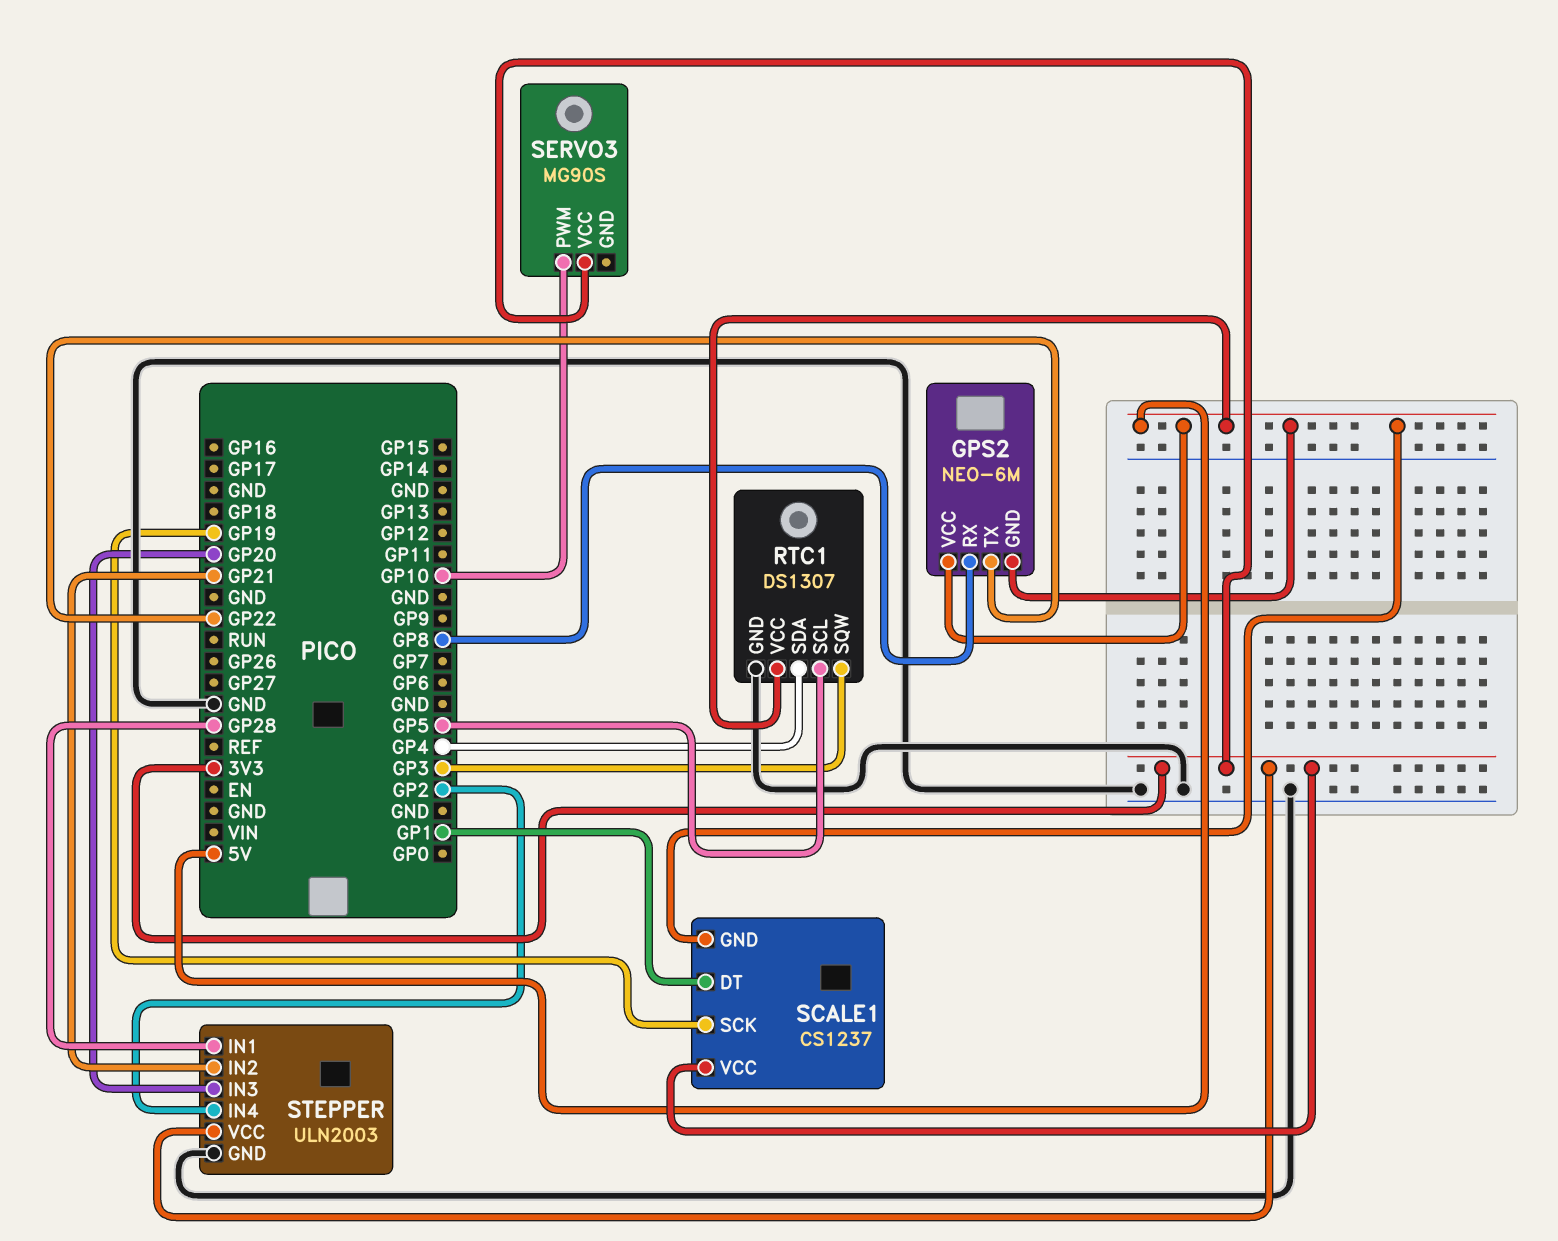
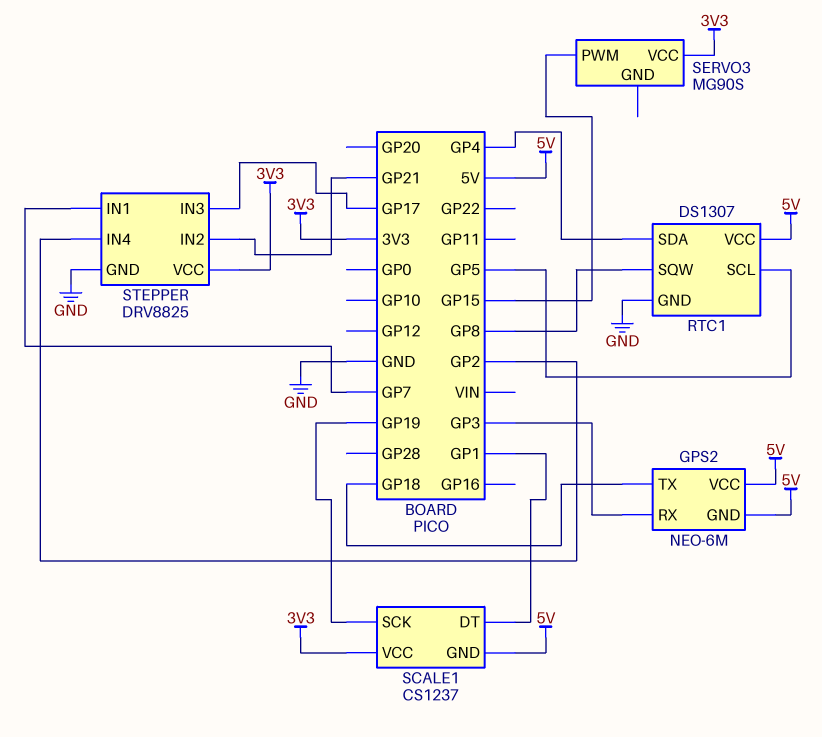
GPS2 pin RX: GP8 -> GP3
GPS2 pin TX: GP22 -> GP18
RTC1 pin SQW: GP3 -> GP8
SERVO3 pin PWM: GP10 -> GP15
STEPPER: ULN2003 -> DRV8825
STEPPER pin IN1: GP28 -> GP7
STEPPER pin IN3: GP20 -> GP17

